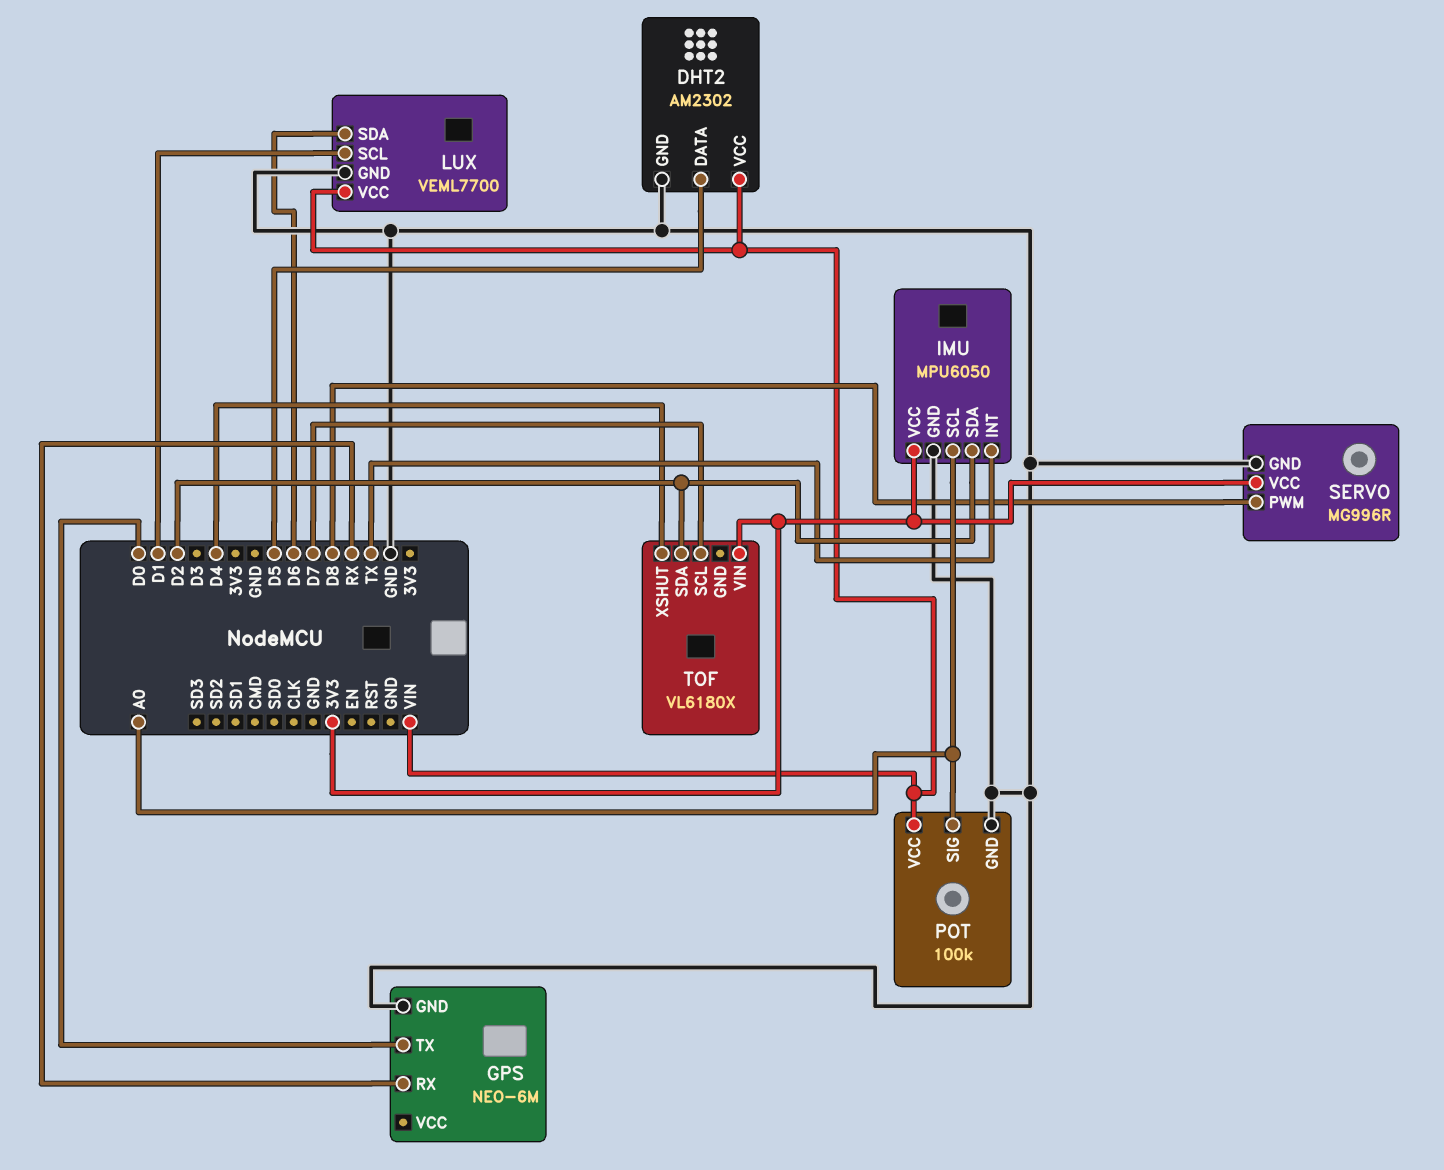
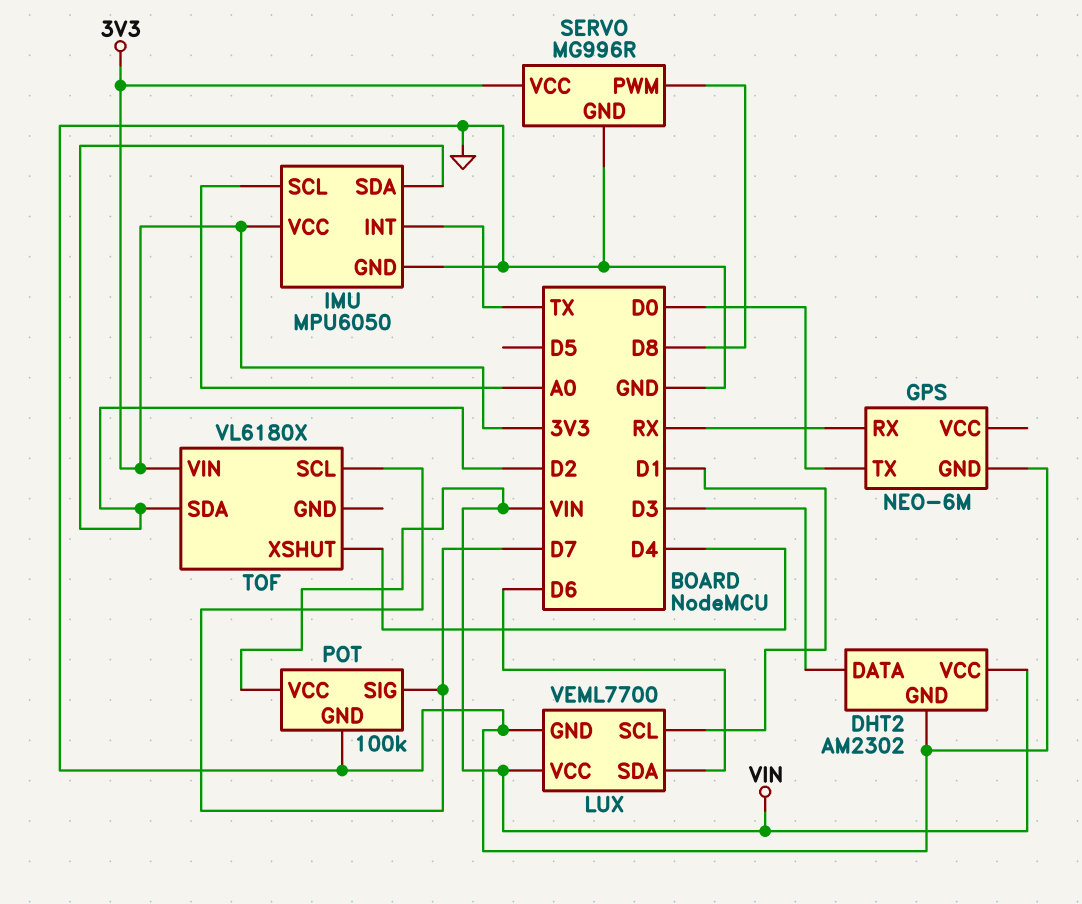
DHT2 pin DATA: D5 -> D3
POT pin SIG: A0 -> D7

